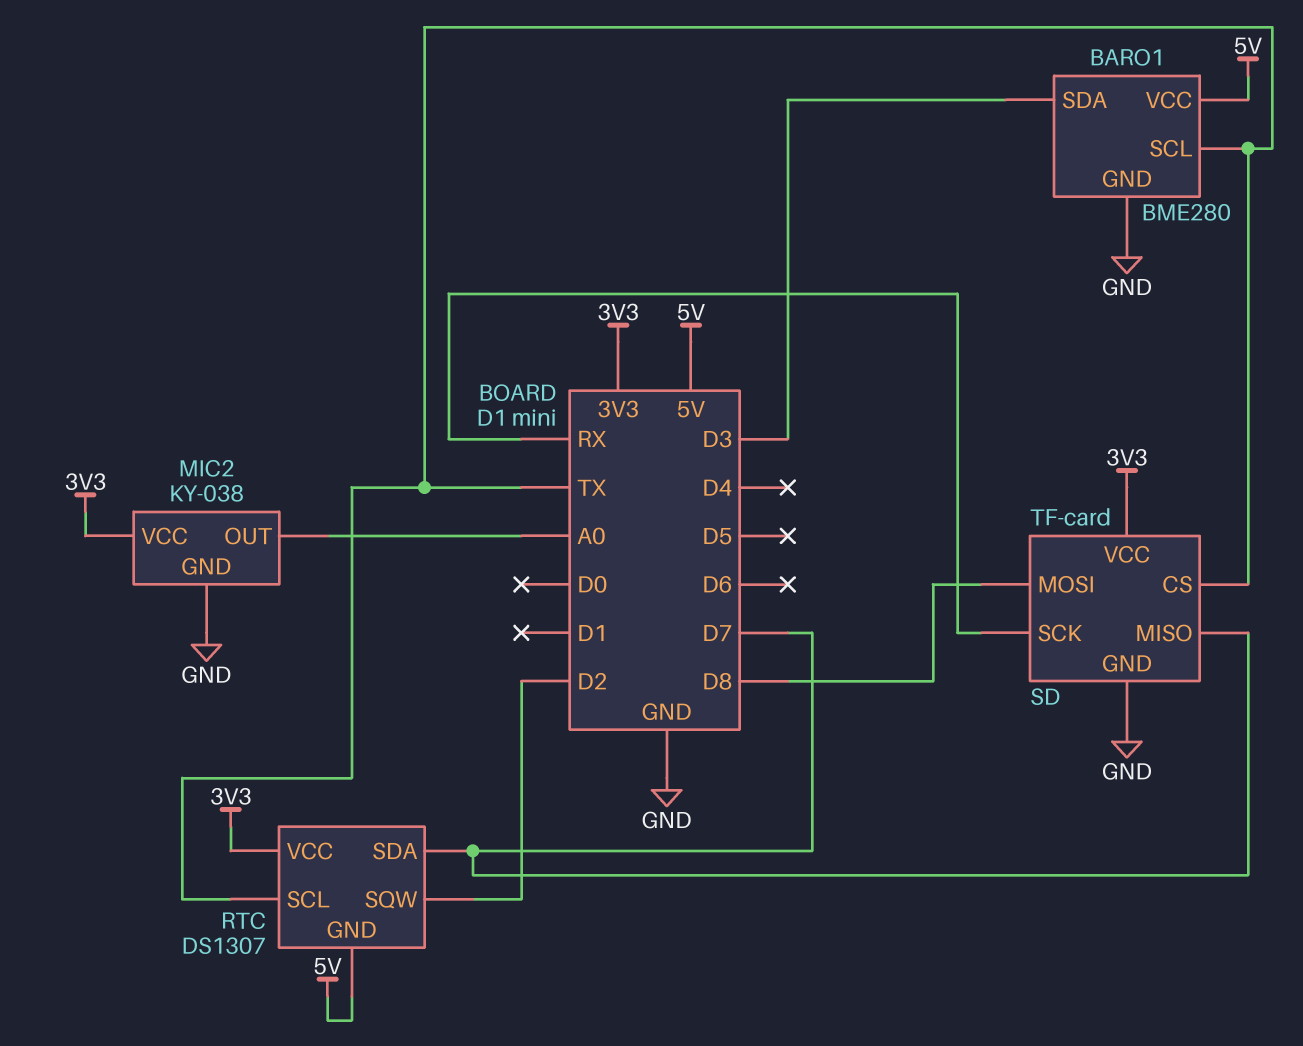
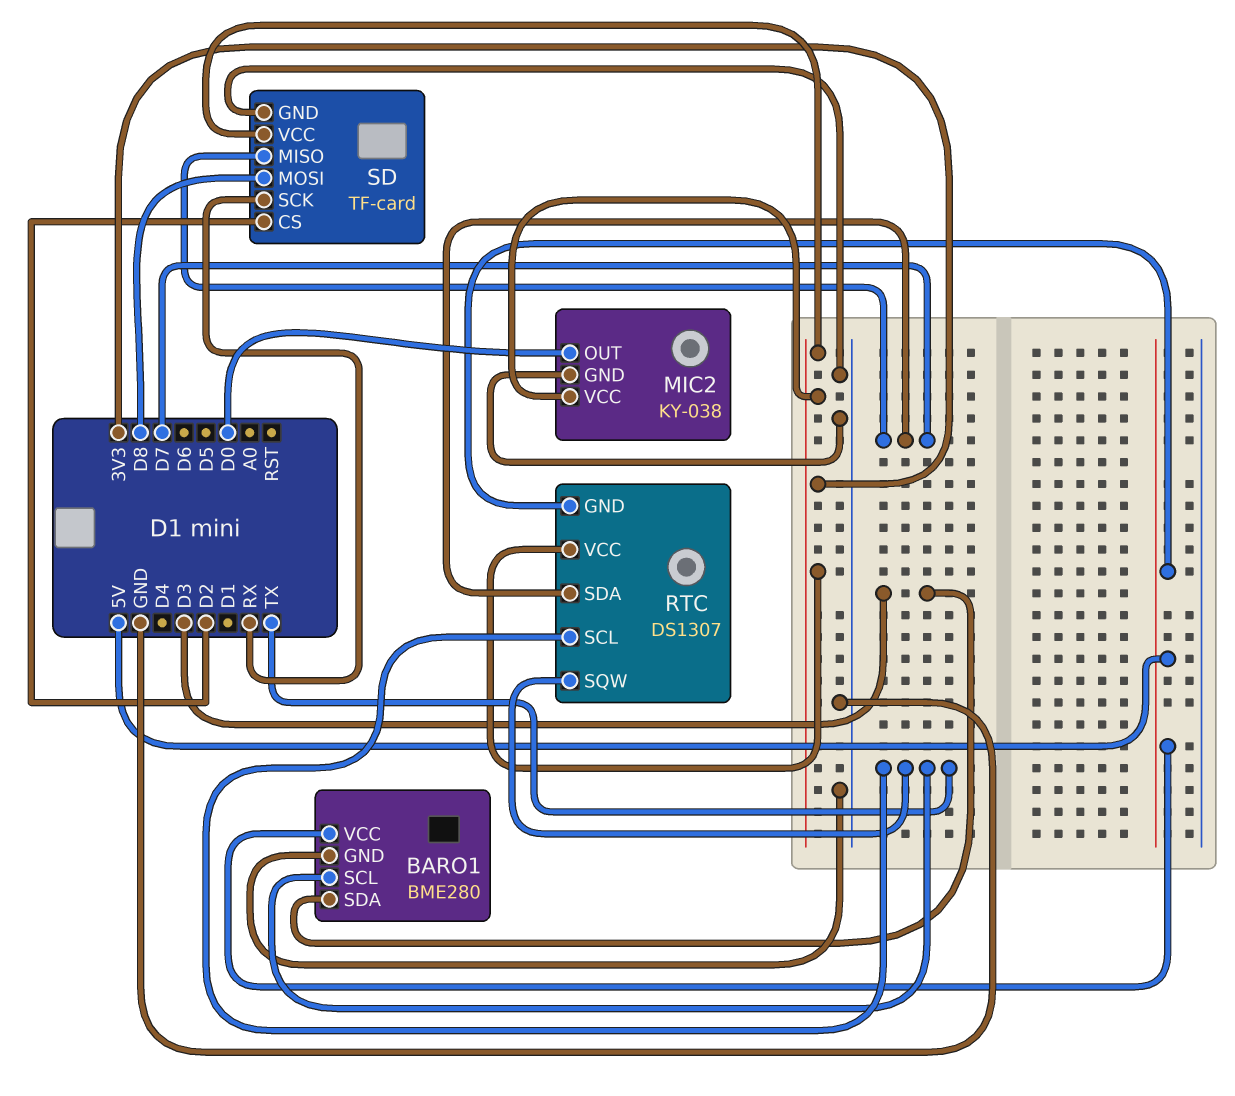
MIC2 pin OUT: A0 -> D0
RTC pin SQW: D2 -> TX
SD pin CS: TX -> D2

